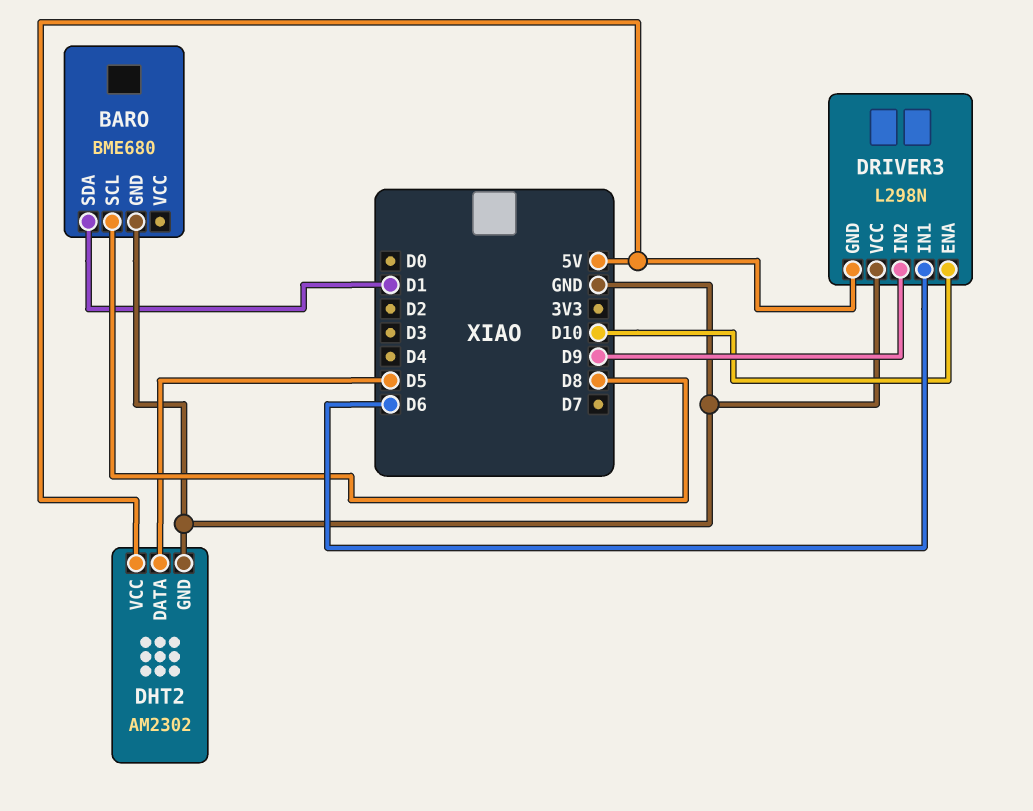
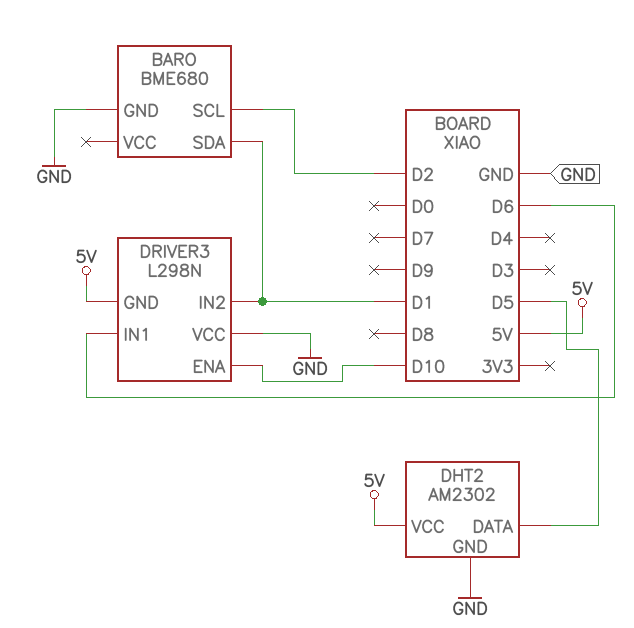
BARO pin SCL: D8 -> D2
DRIVER3 pin IN2: D9 -> D1

